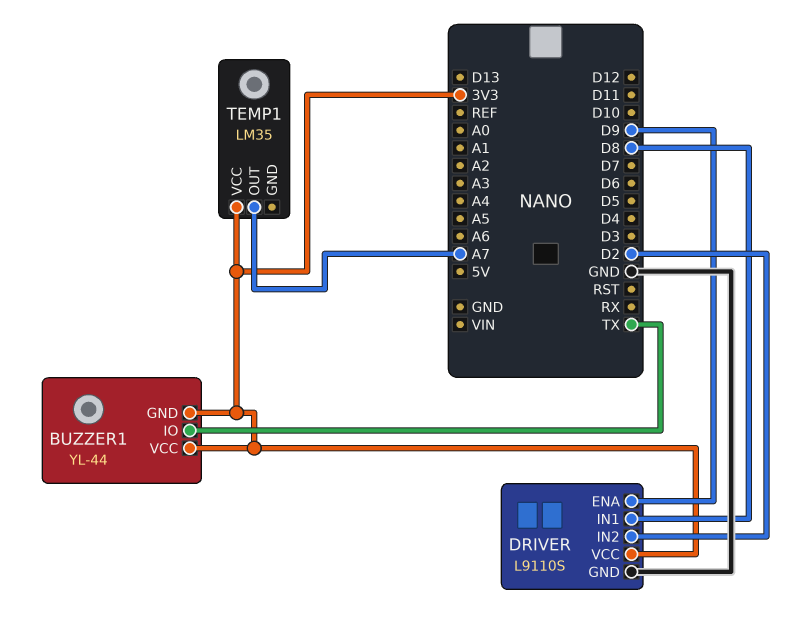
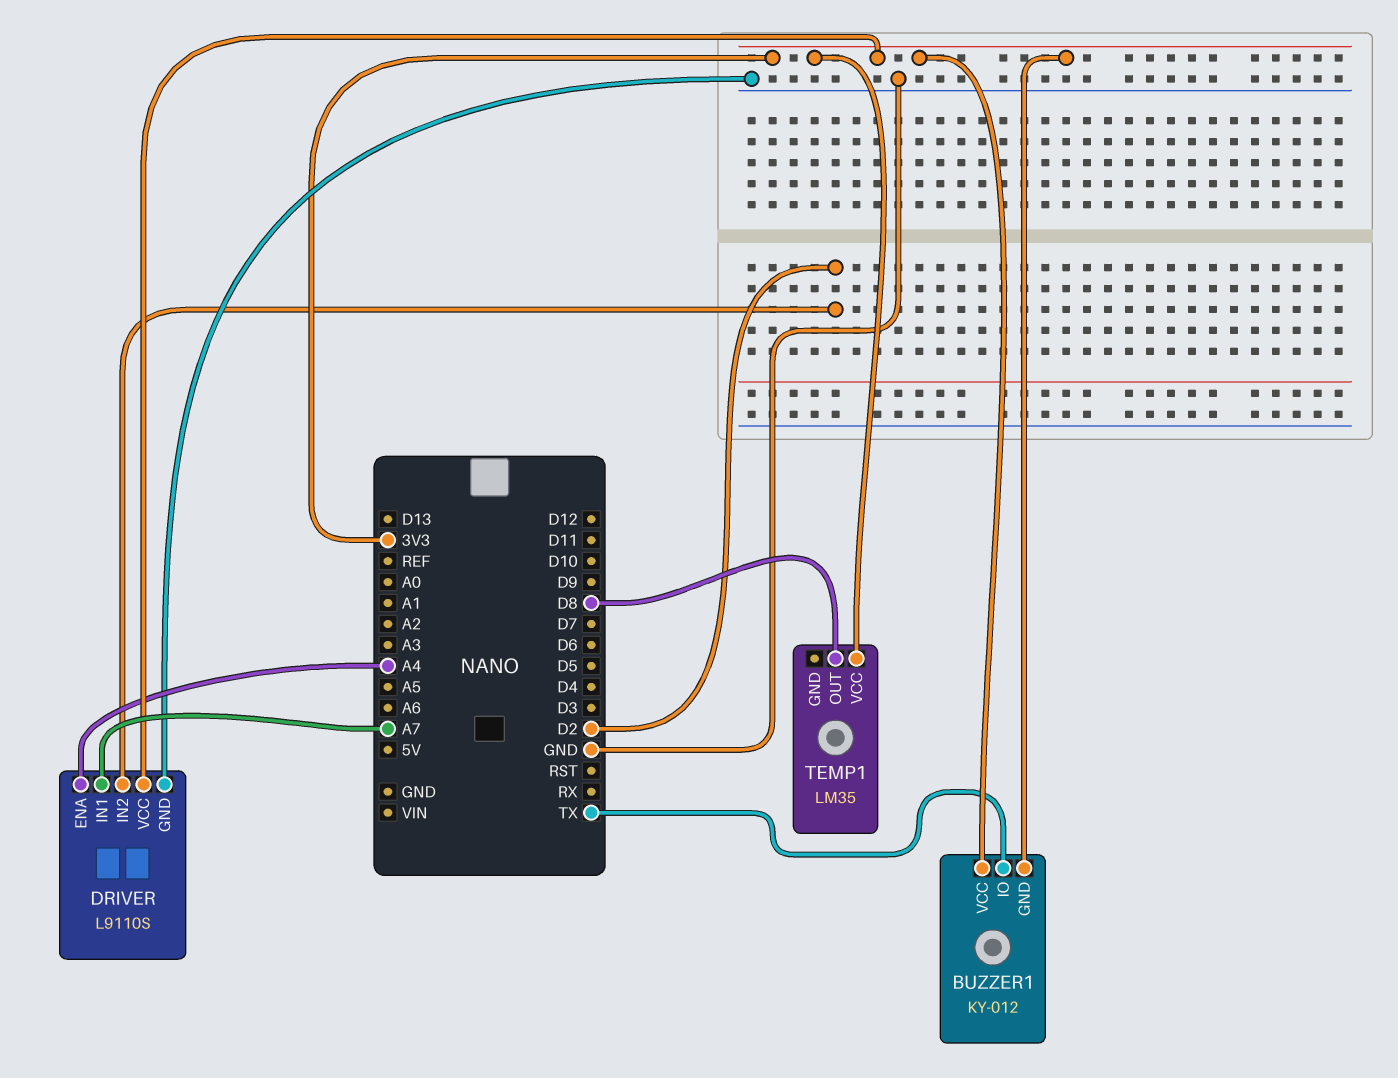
BUZZER1: YL-44 -> KY-012
DRIVER pin ENA: D9 -> A4
DRIVER pin IN1: D8 -> A7
TEMP1 pin OUT: A7 -> D8

